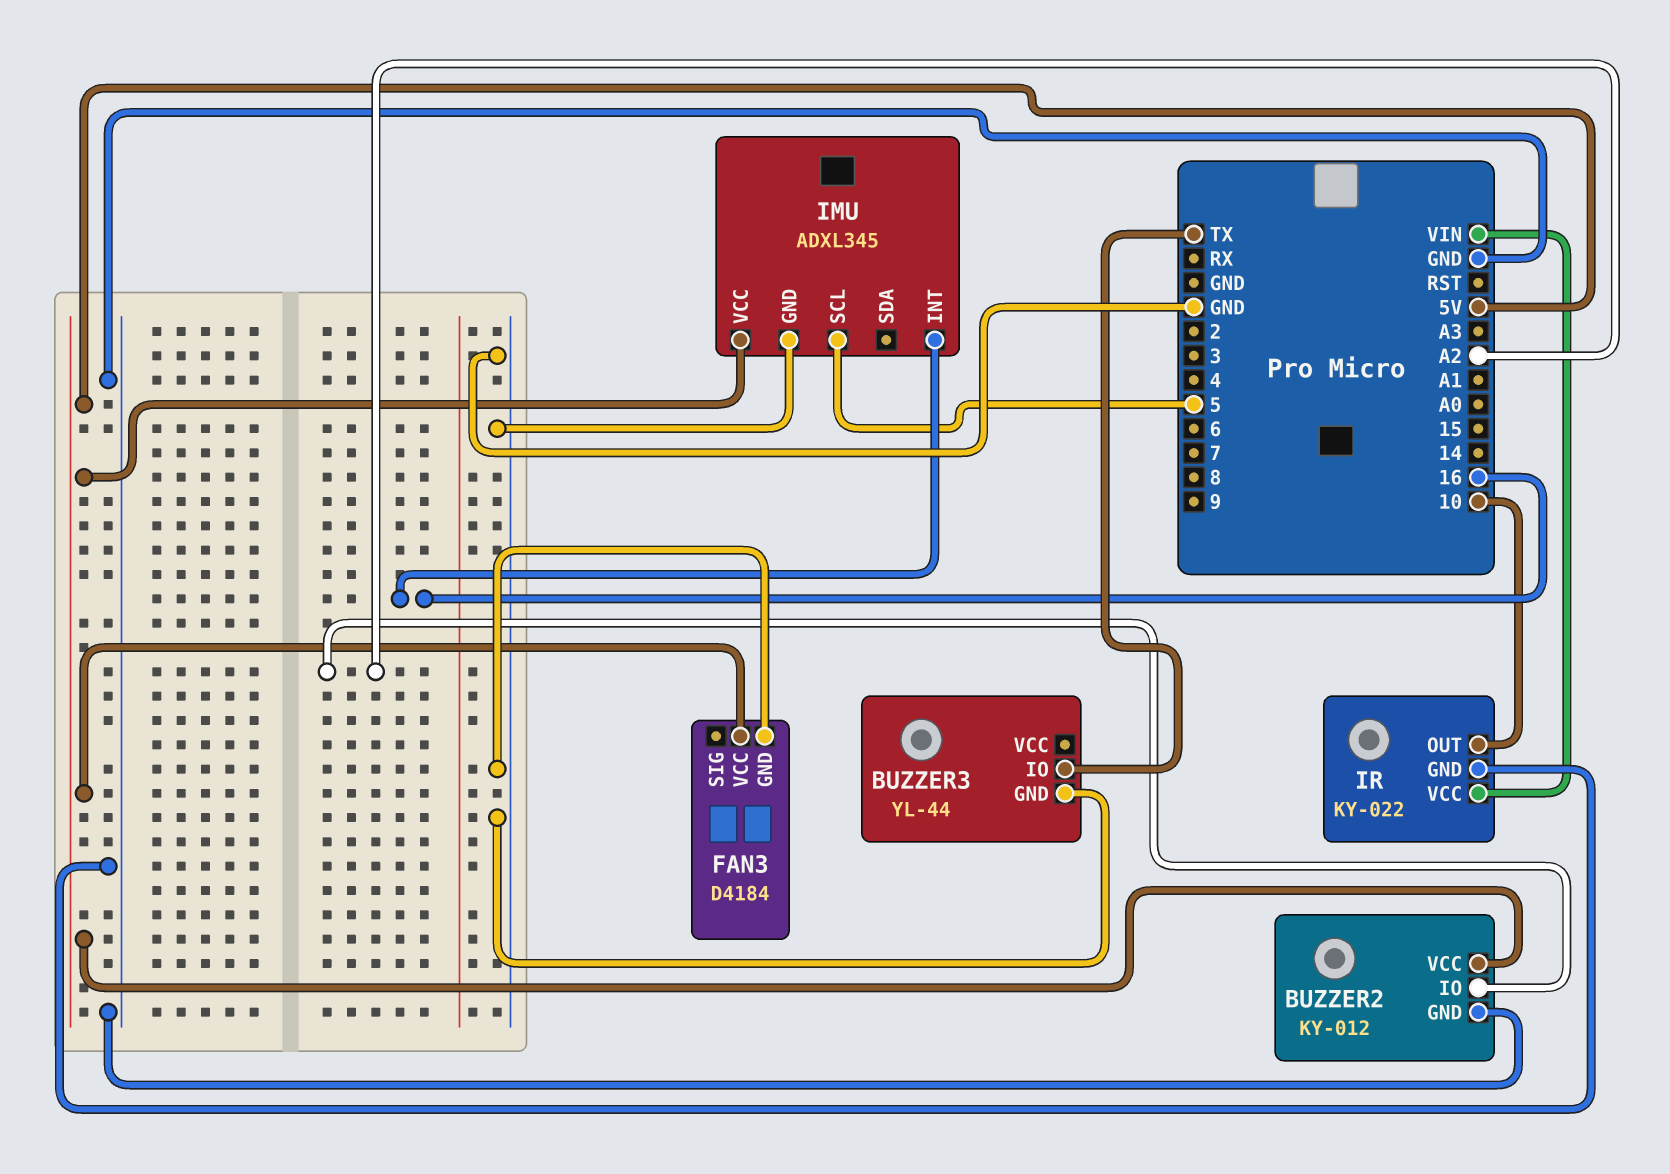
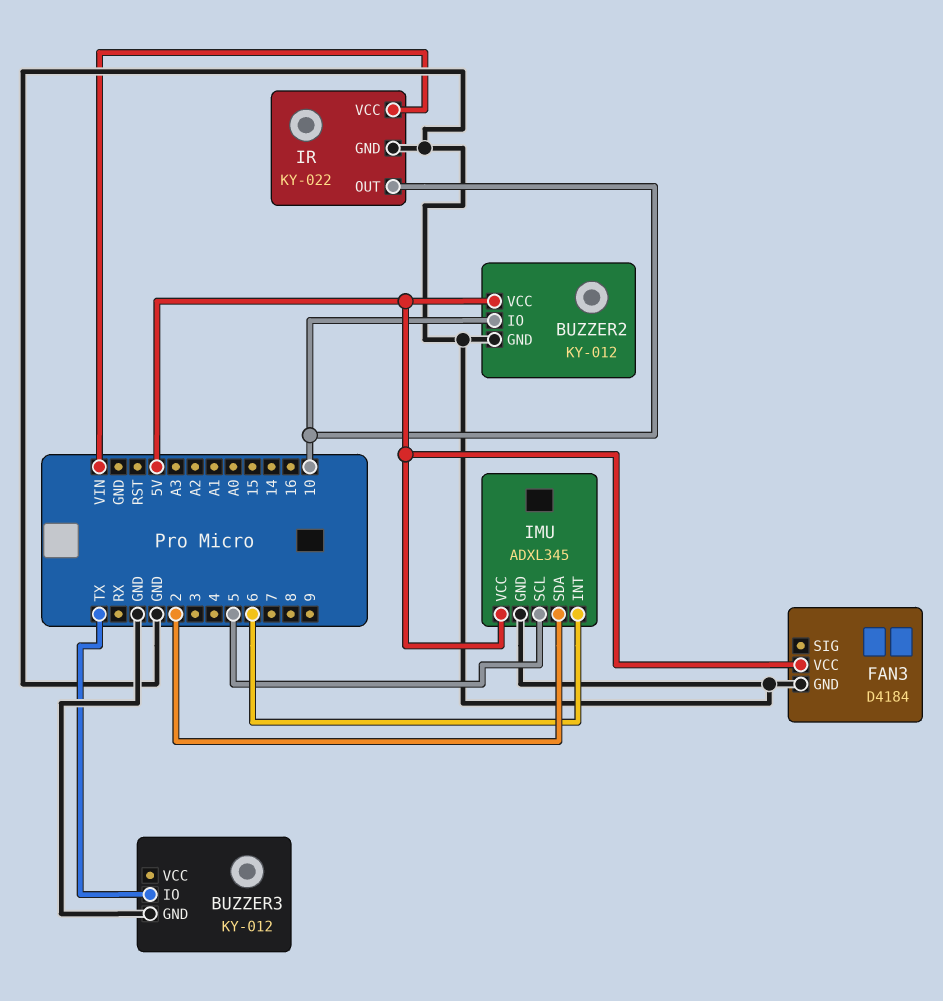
BUZZER2 pin IO: A2 -> 10
BUZZER3: YL-44 -> KY-012
IMU pin INT: 16 -> 6
IMU pin SDA: none -> 2

